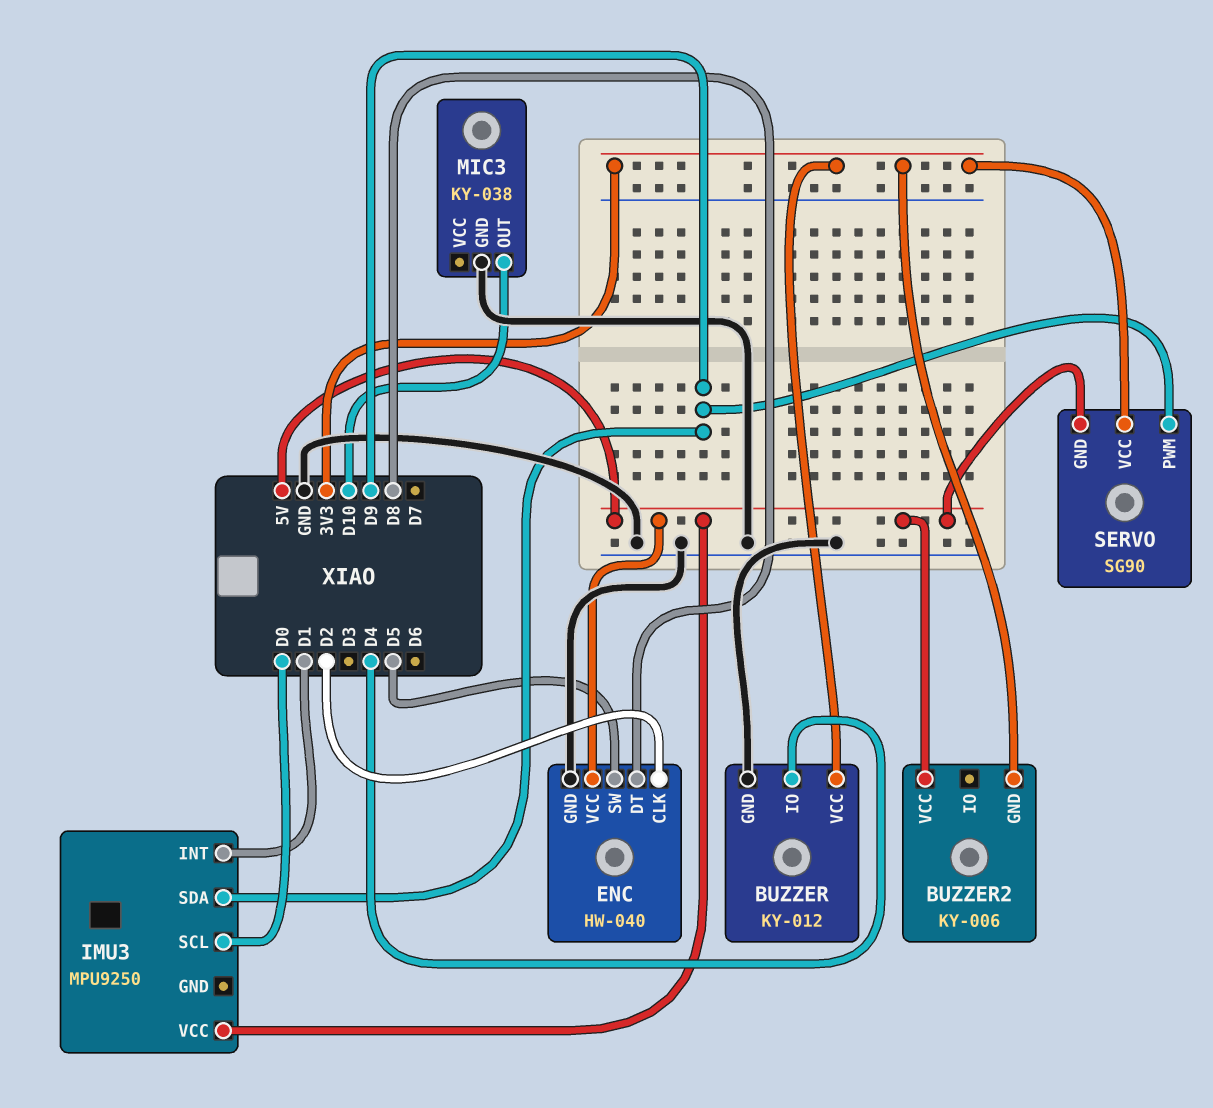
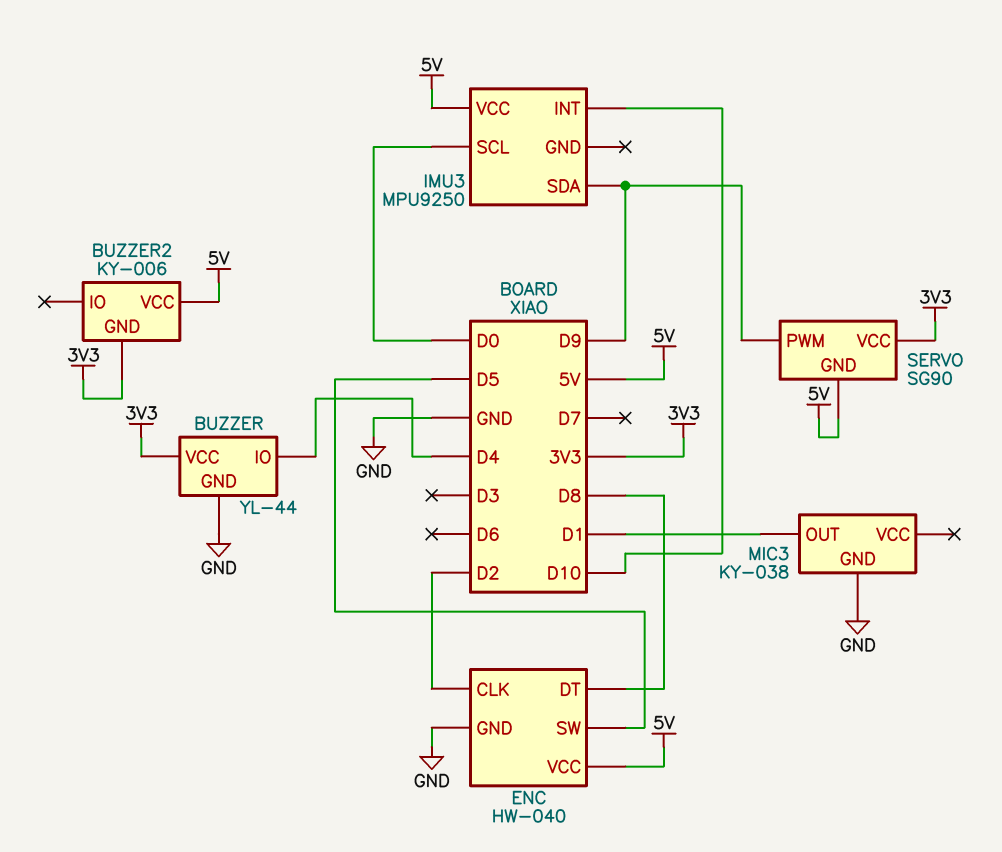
BUZZER: KY-012 -> YL-44
IMU3 pin INT: D1 -> D10
MIC3 pin OUT: D10 -> D1

